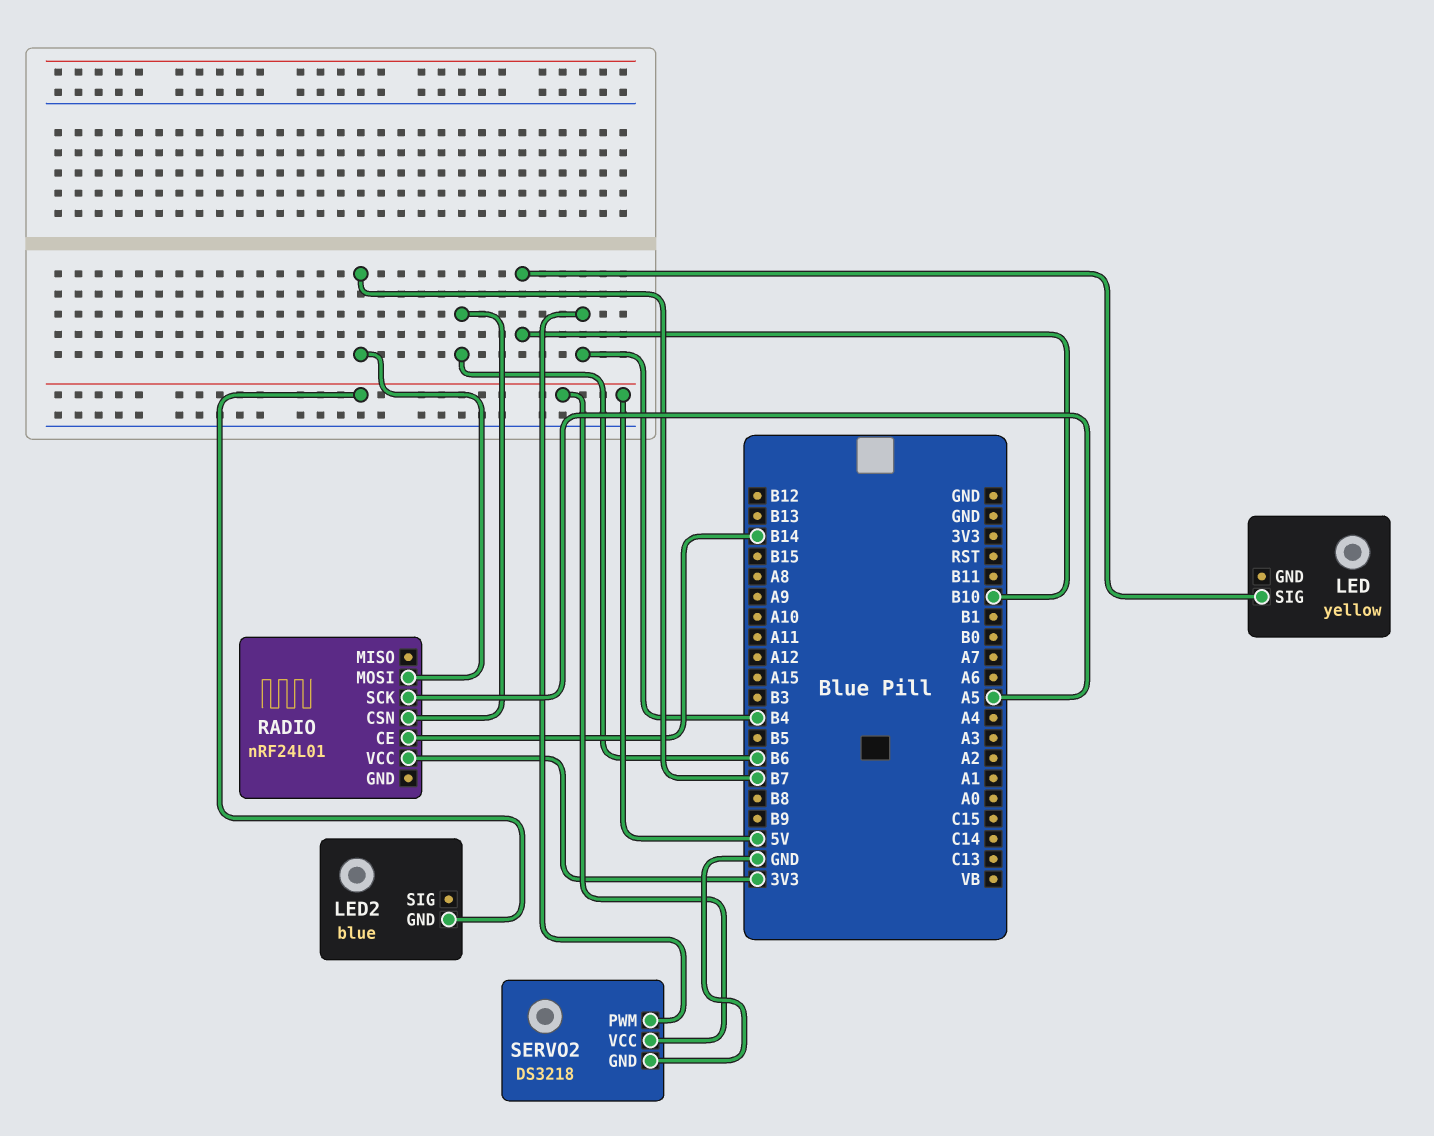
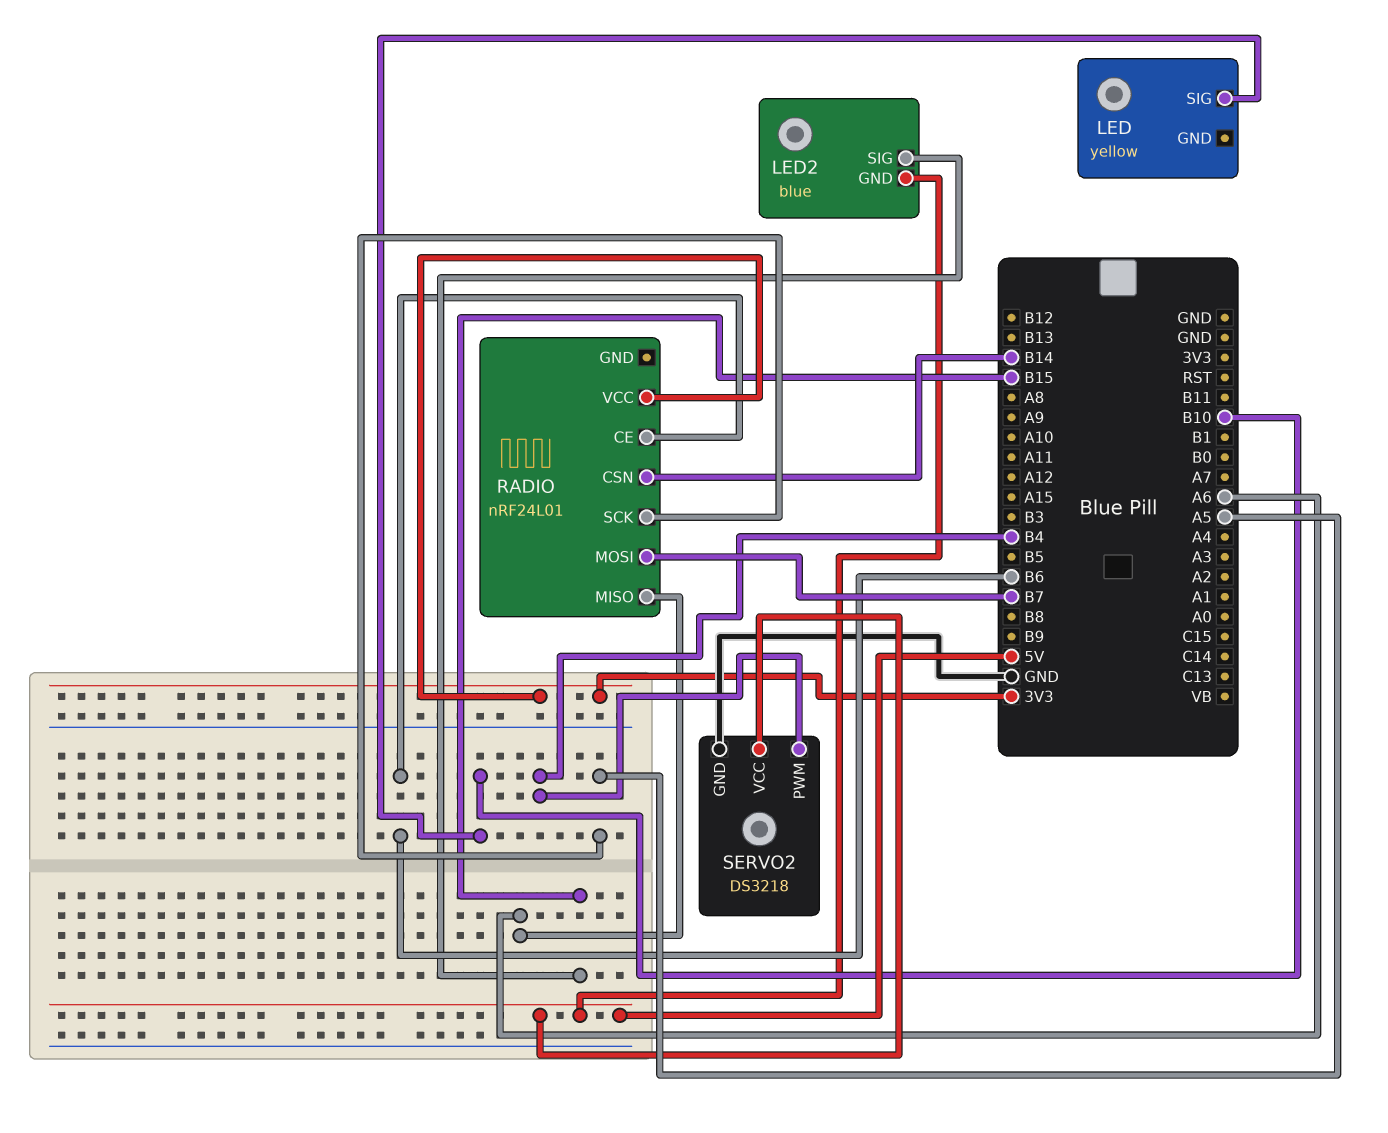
LED2 pin SIG: none -> B15
RADIO pin CE: B14 -> B6
RADIO pin CSN: B6 -> B14
RADIO pin MISO: none -> A6

